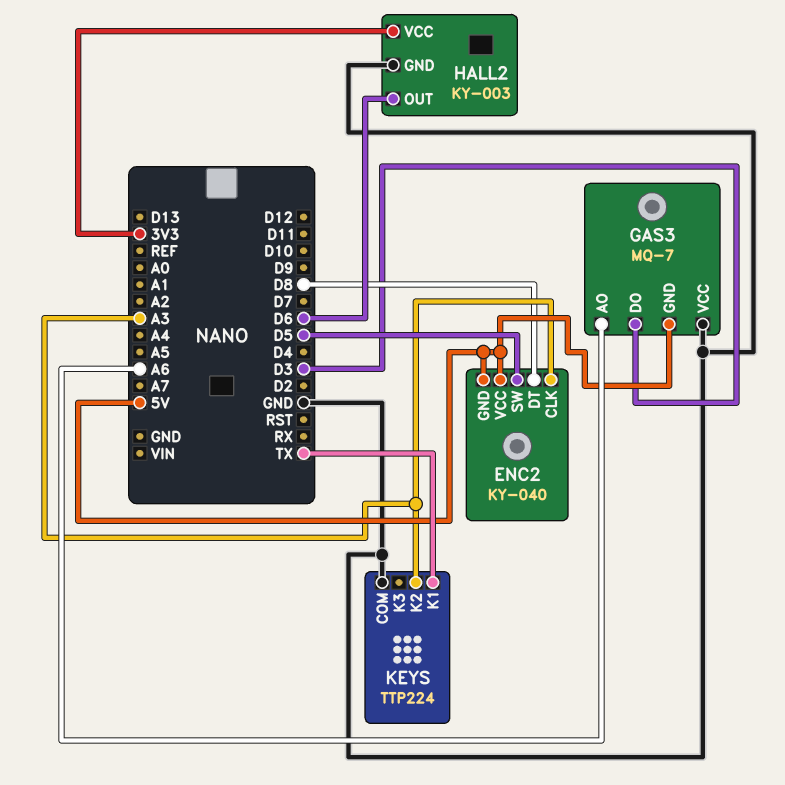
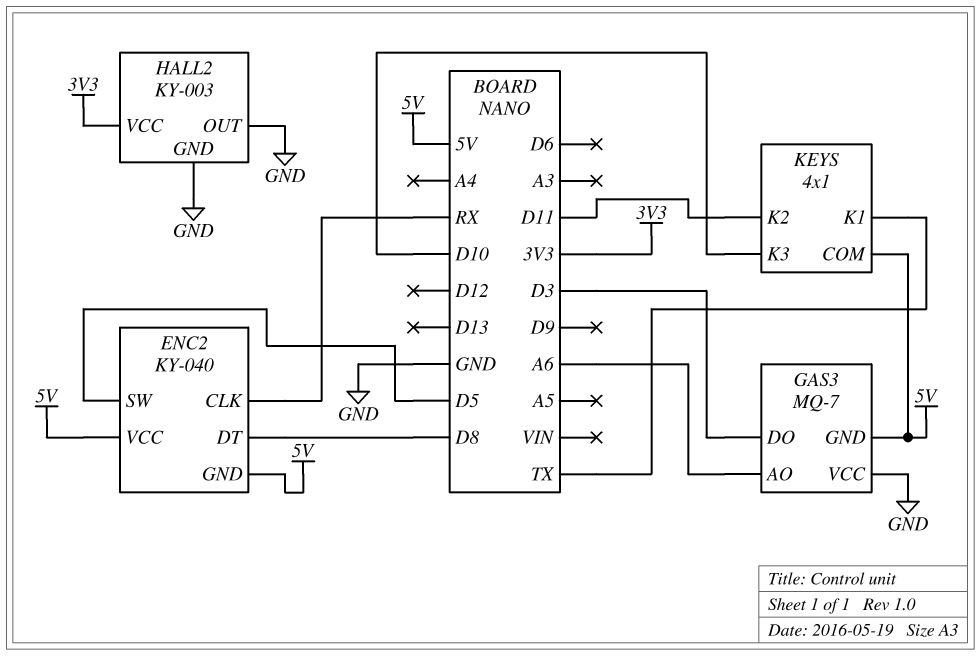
ENC2 pin CLK: A3 -> RX
HALL2 pin OUT: D6 -> GND
KEYS: TTP224 -> 4x1
KEYS pin COM: GND -> 5V
KEYS pin K2: A3 -> D11
KEYS pin K3: none -> D10

